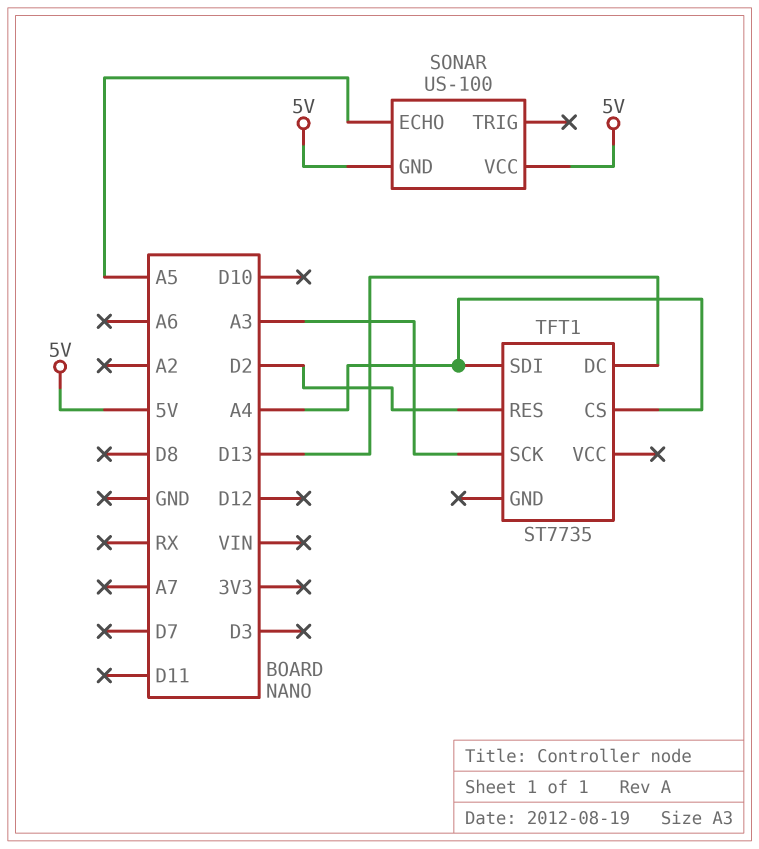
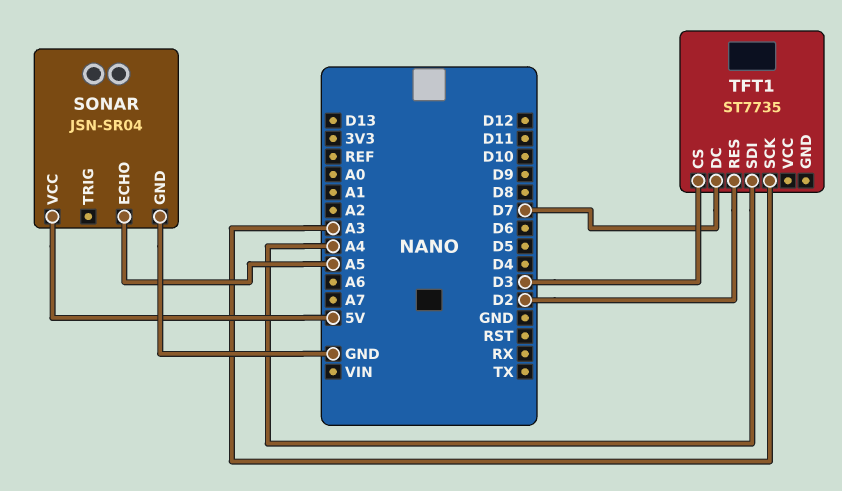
SONAR: US-100 -> JSN-SR04
SONAR pin GND: 5V -> GND
TFT1 pin CS: A4 -> D3
TFT1 pin DC: D13 -> D7

